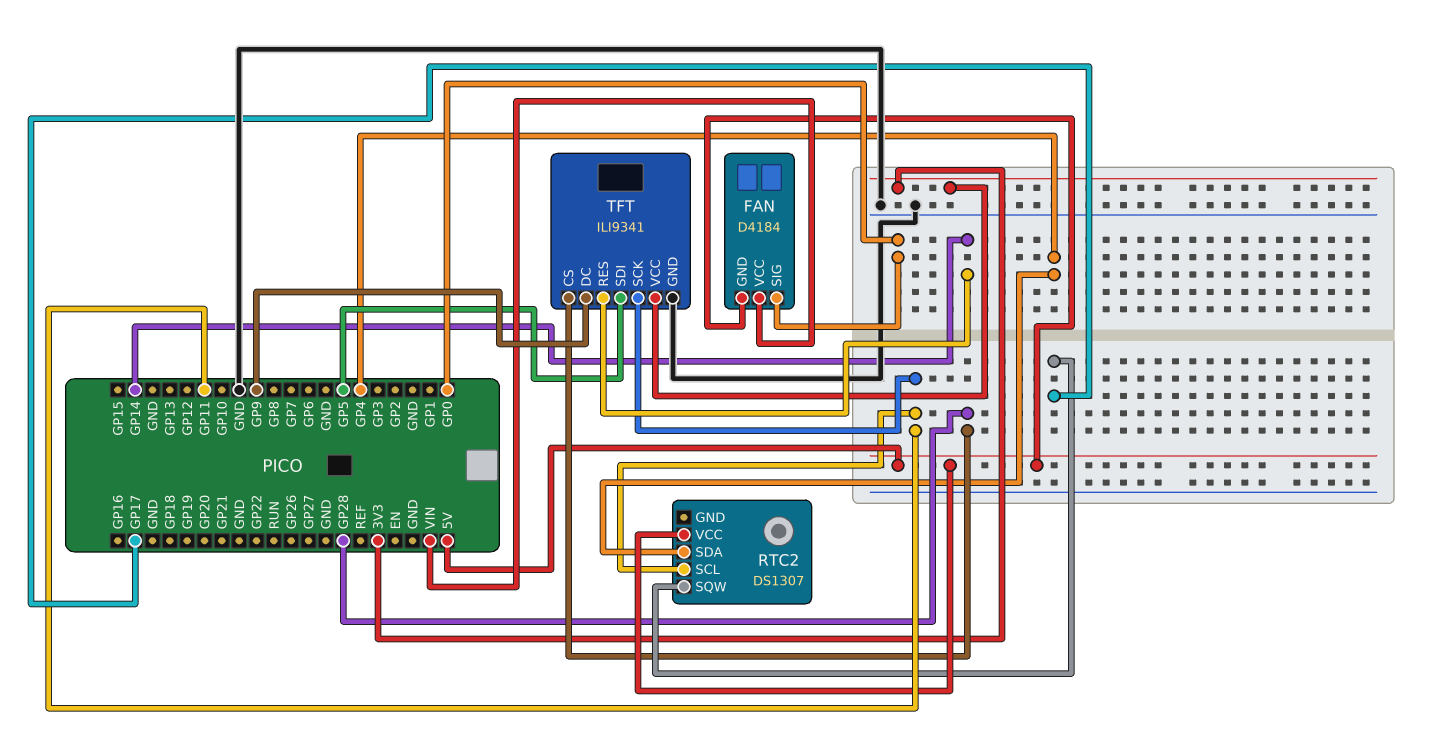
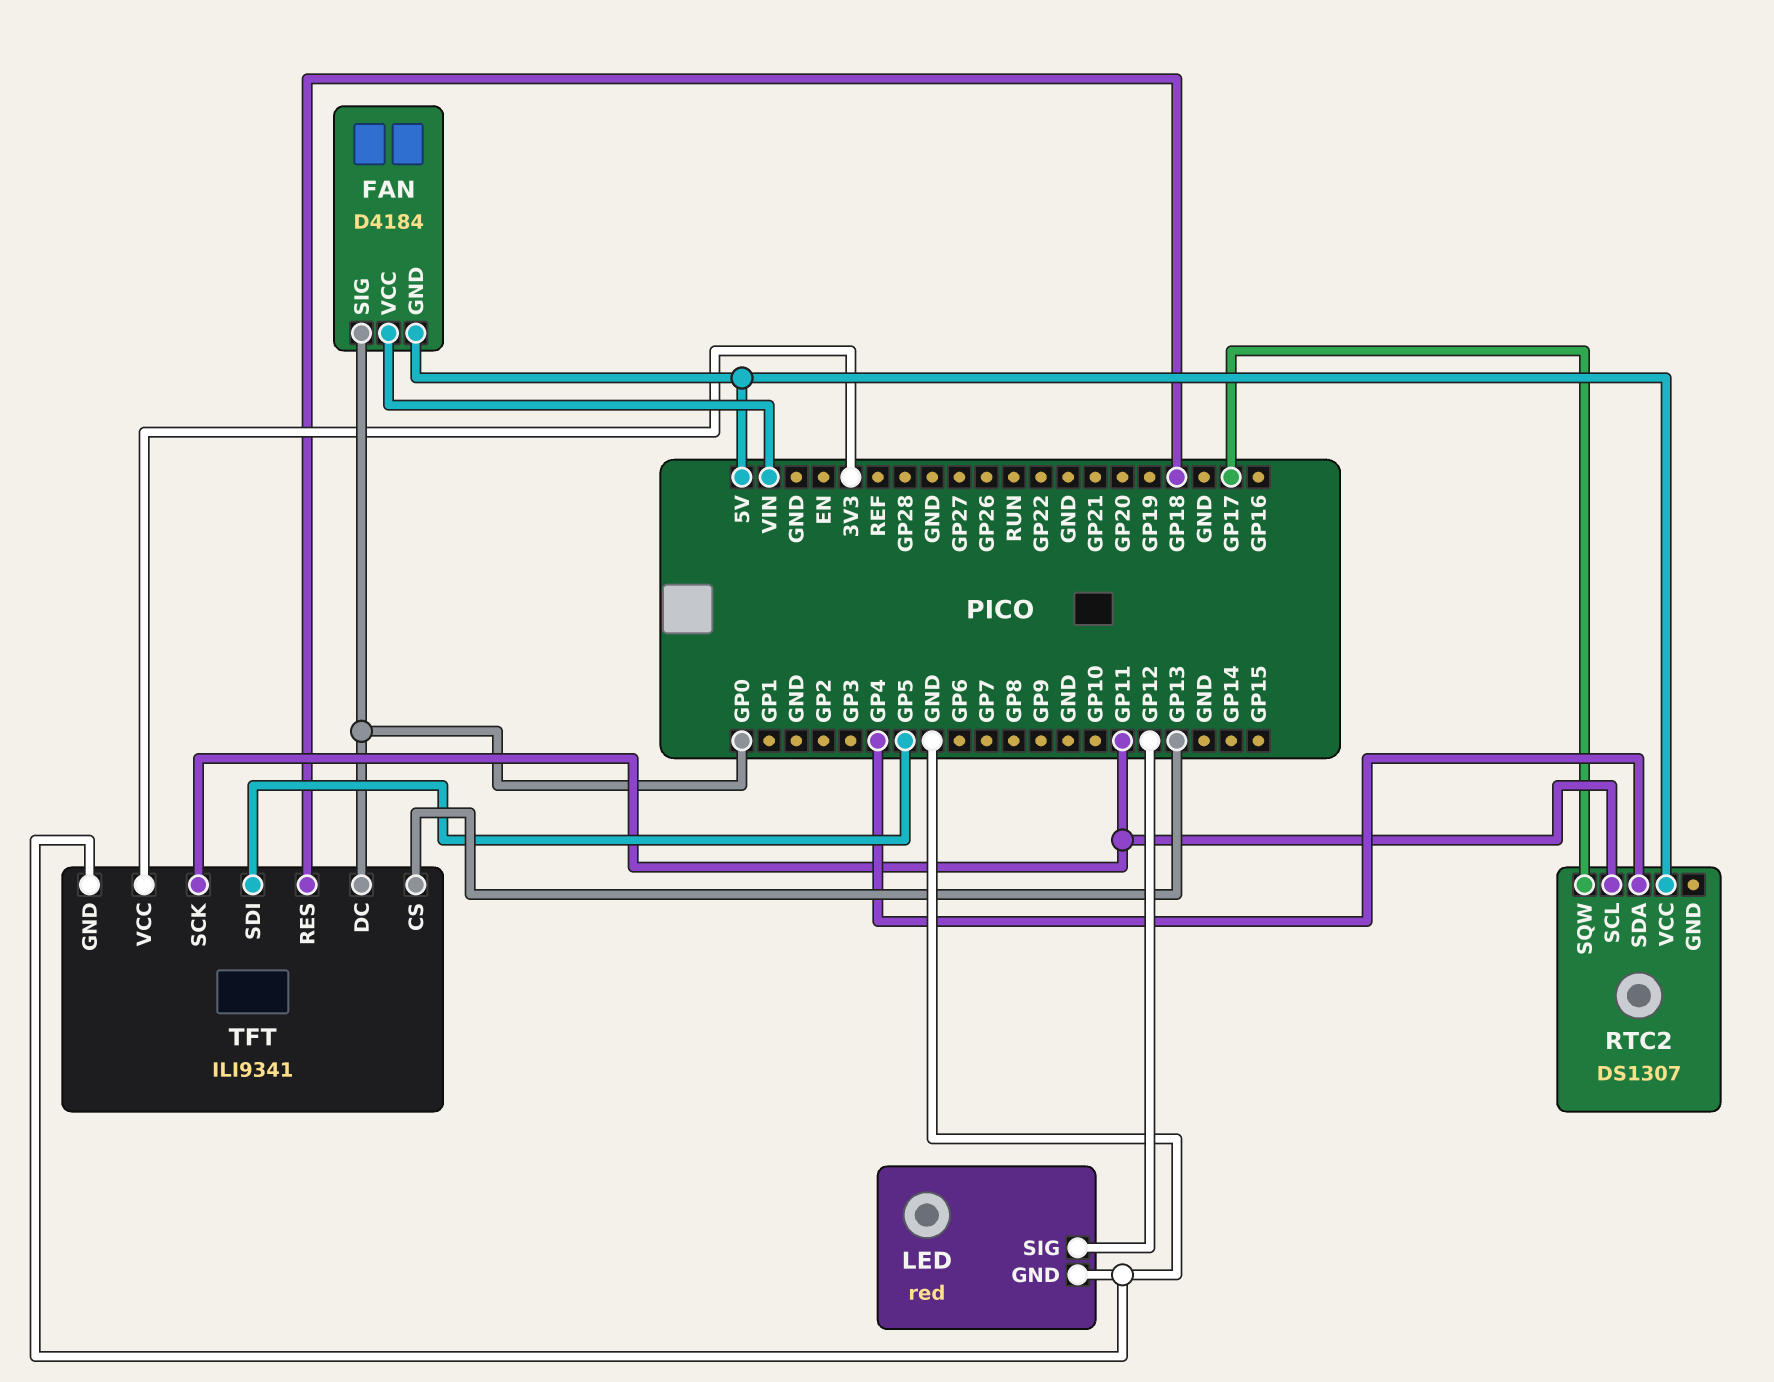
LED: none -> red
LED pin GND: none -> GND
LED pin SIG: none -> GP12
TFT pin CS: GP28 -> GP13
TFT pin DC: GP9 -> GP0
TFT pin RES: GP14 -> GP18

